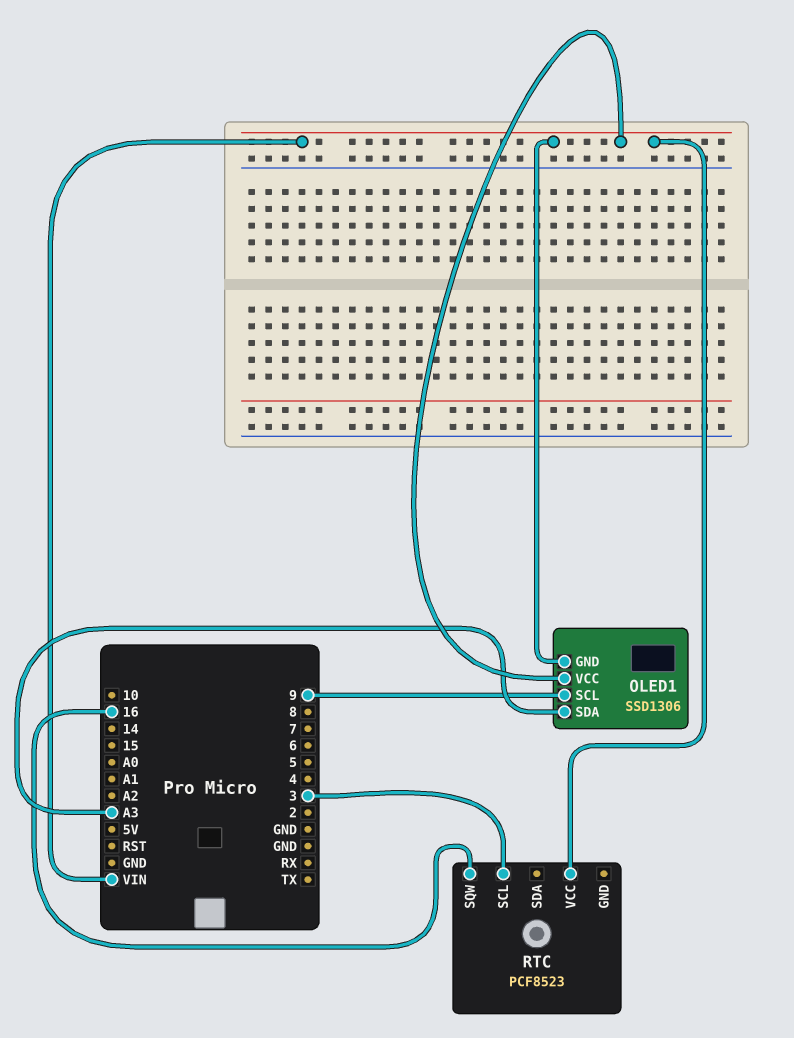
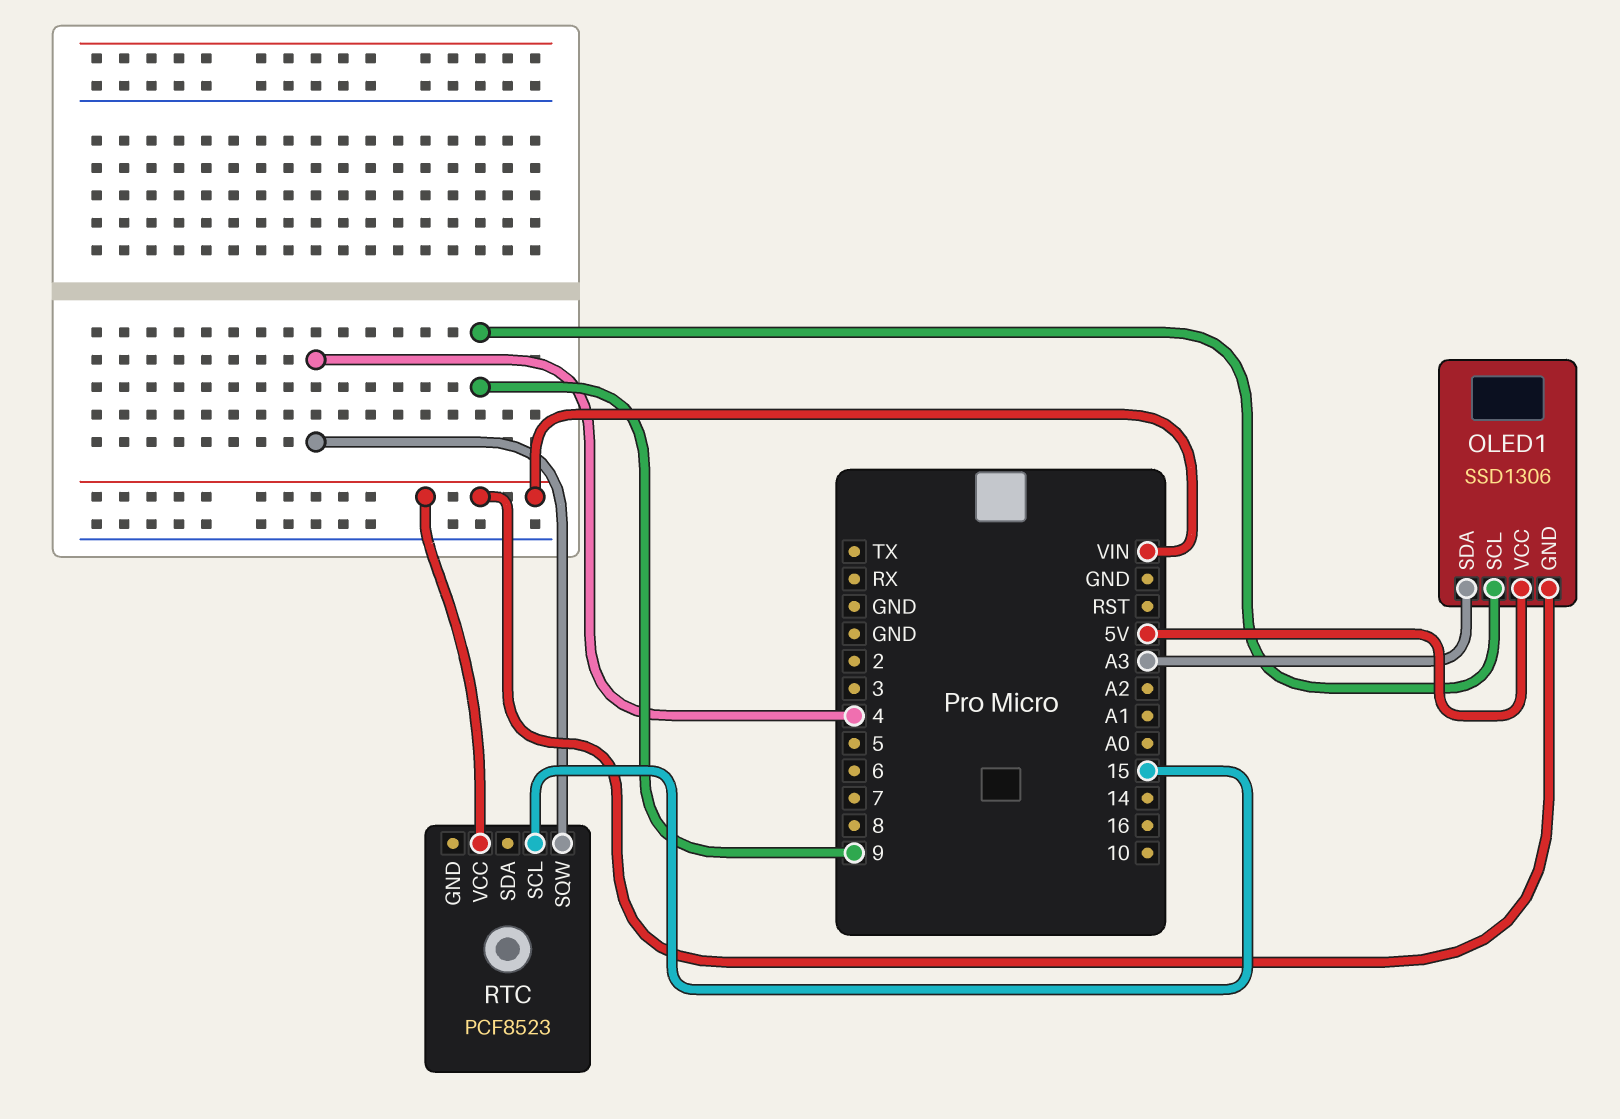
OLED1 pin VCC: VIN -> 5V
RTC pin SCL: 3 -> 15
RTC pin SQW: 16 -> 4

